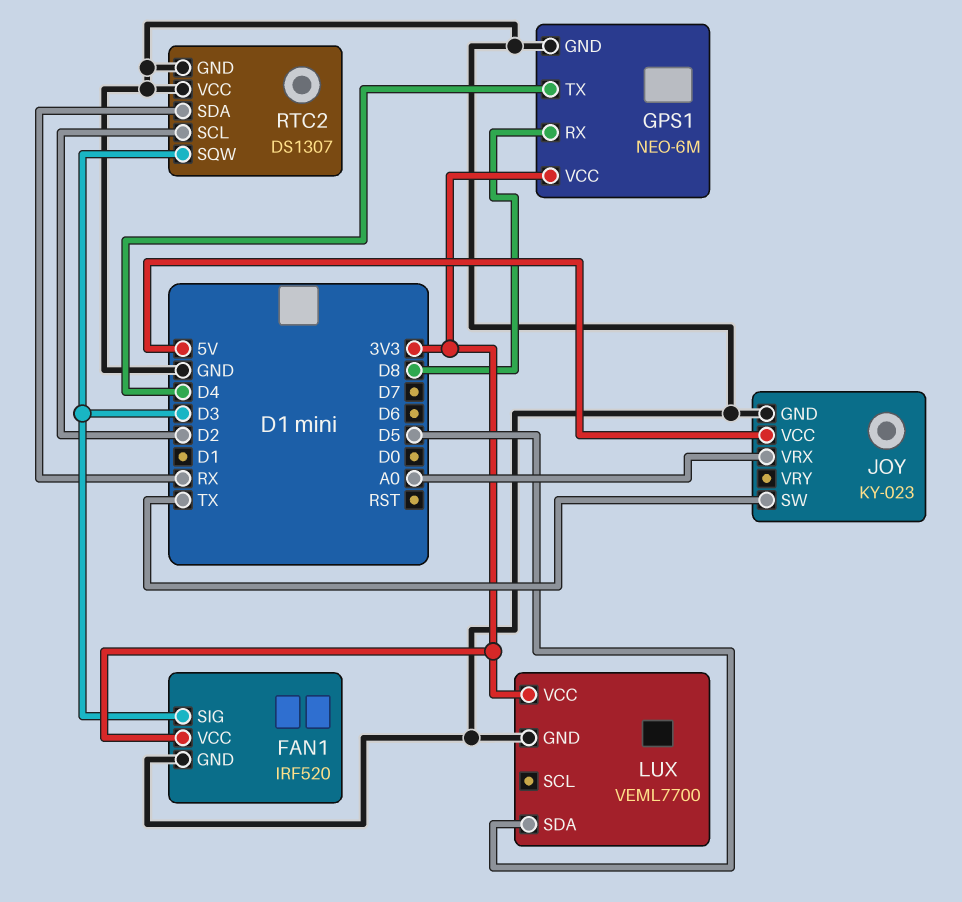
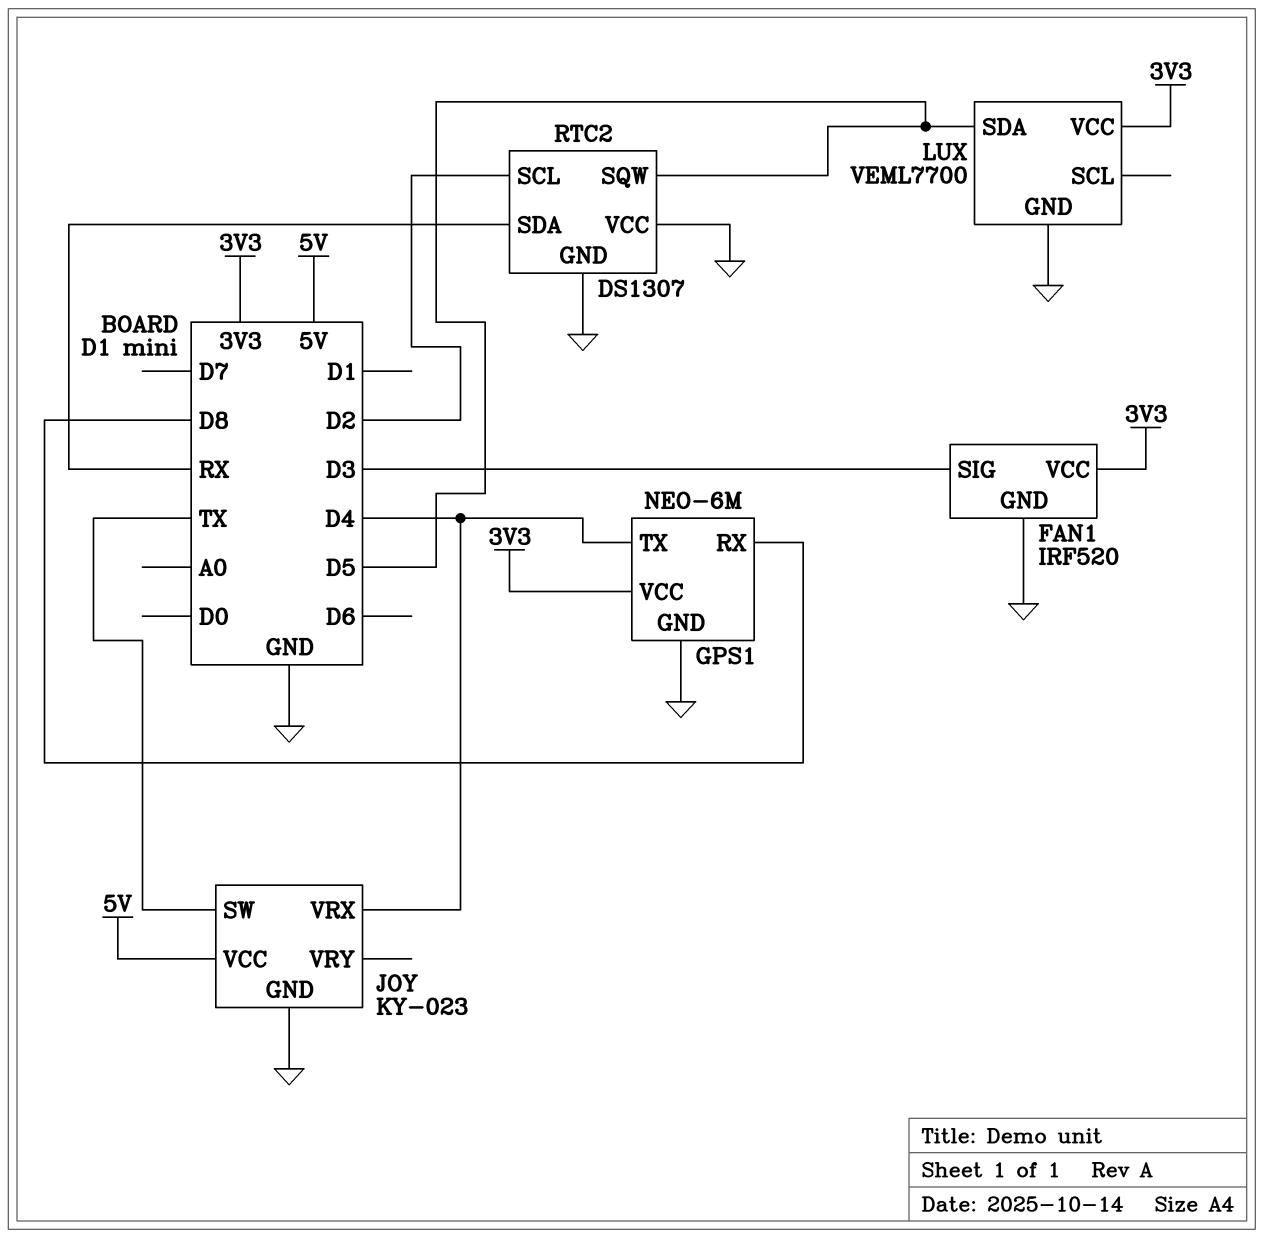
JOY pin VRX: A0 -> D4
RTC2 pin SQW: D3 -> D5

